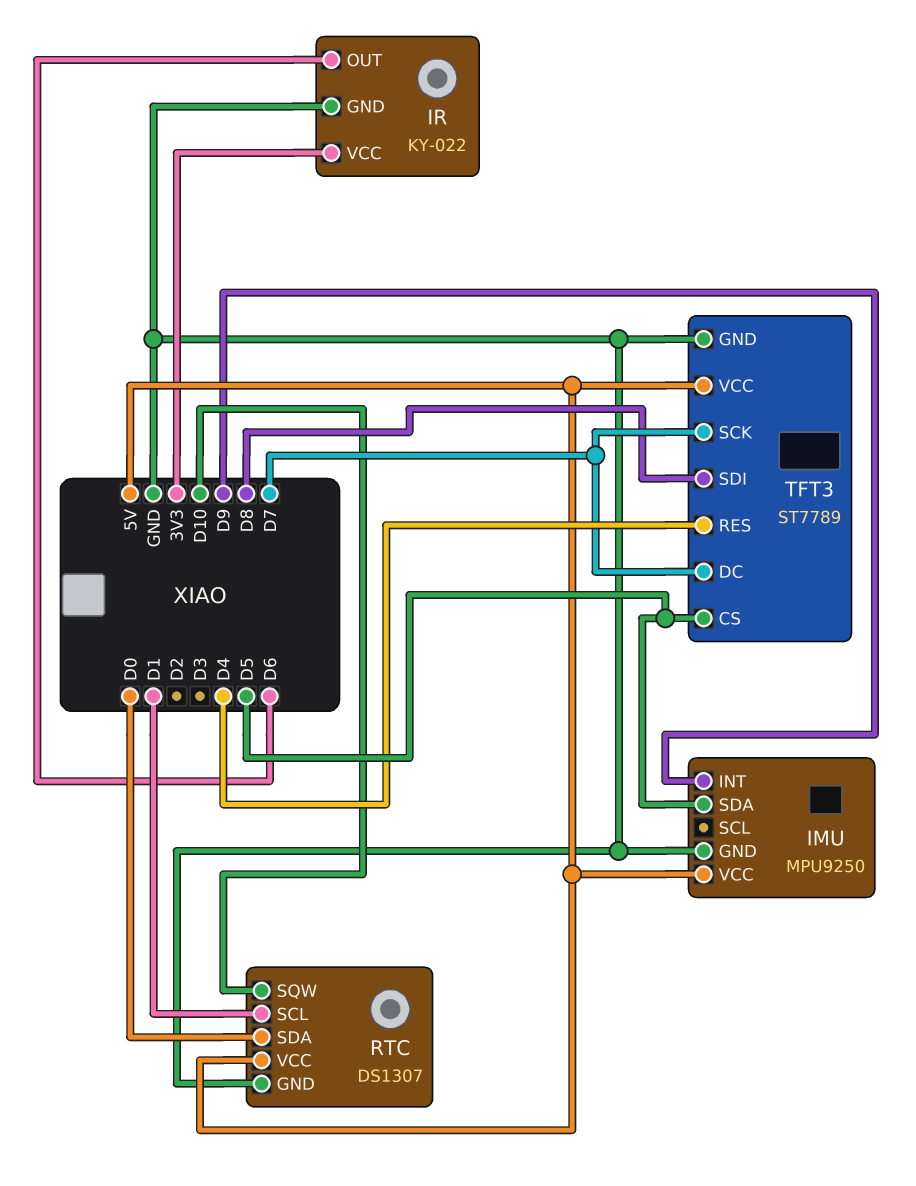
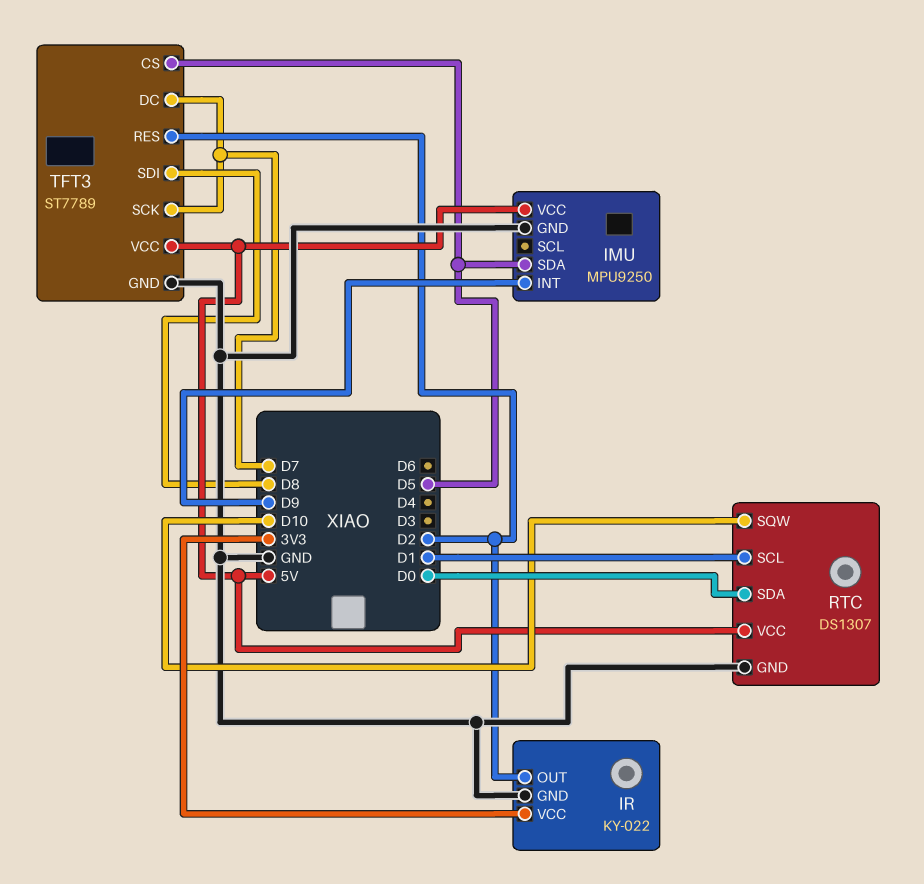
IR pin OUT: D6 -> D2
TFT3 pin RES: D4 -> D2

